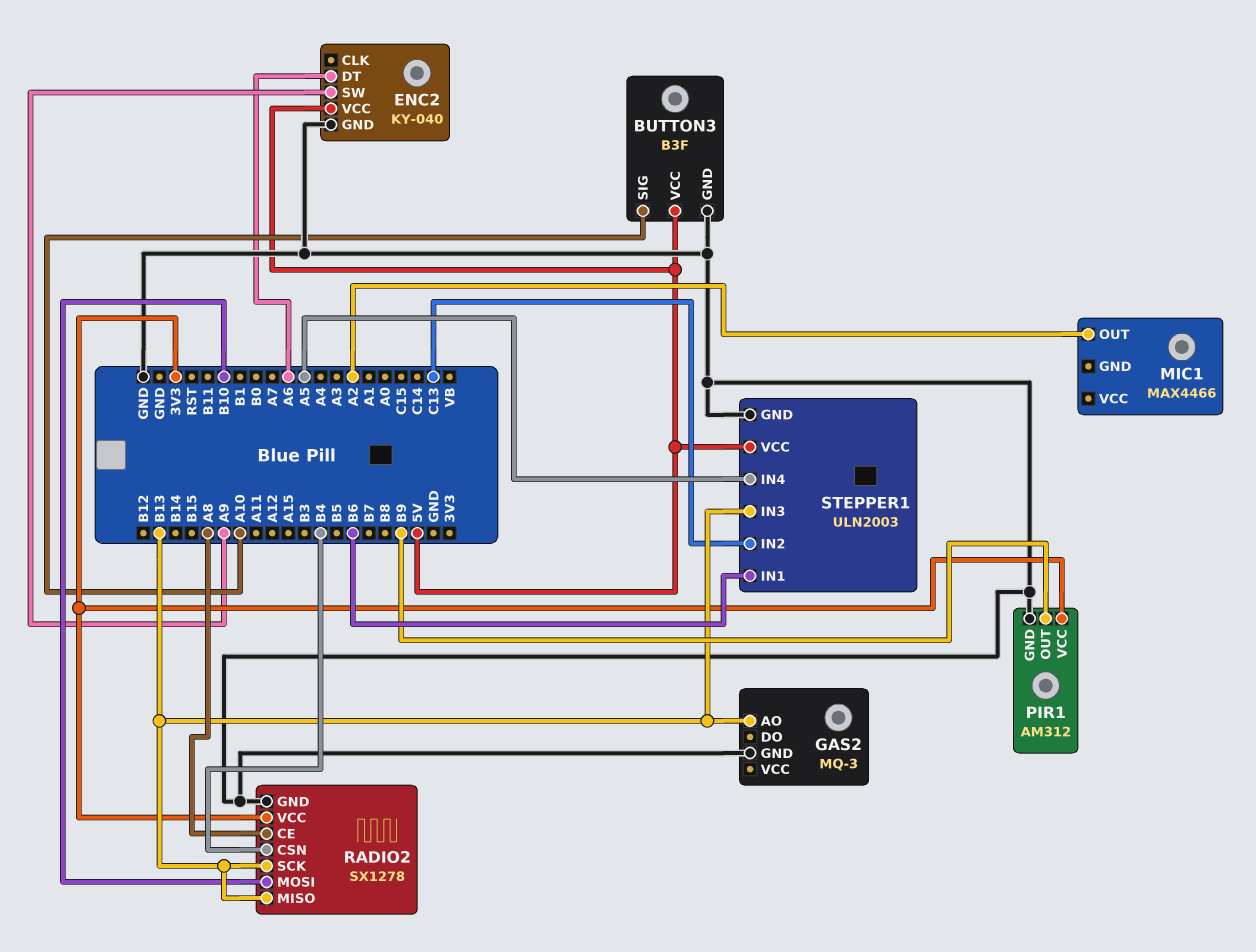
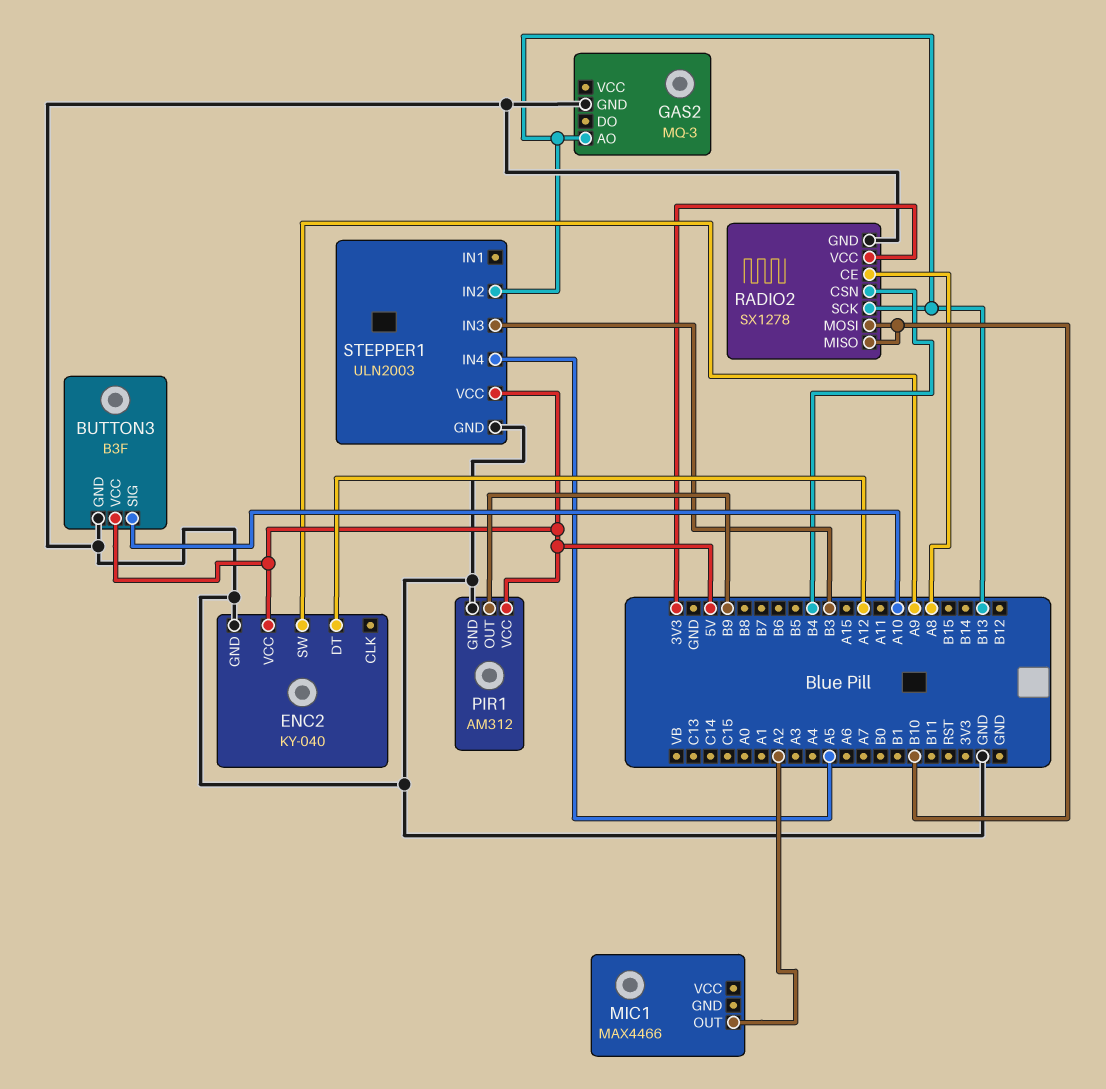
ENC2 pin DT: A6 -> A12
PIR1 pin VCC: 3V3 -> 5V
RADIO2 pin MISO: B13 -> B10
STEPPER1 pin IN1: B6 -> none
STEPPER1 pin IN2: C13 -> B13
STEPPER1 pin IN3: B13 -> B3

